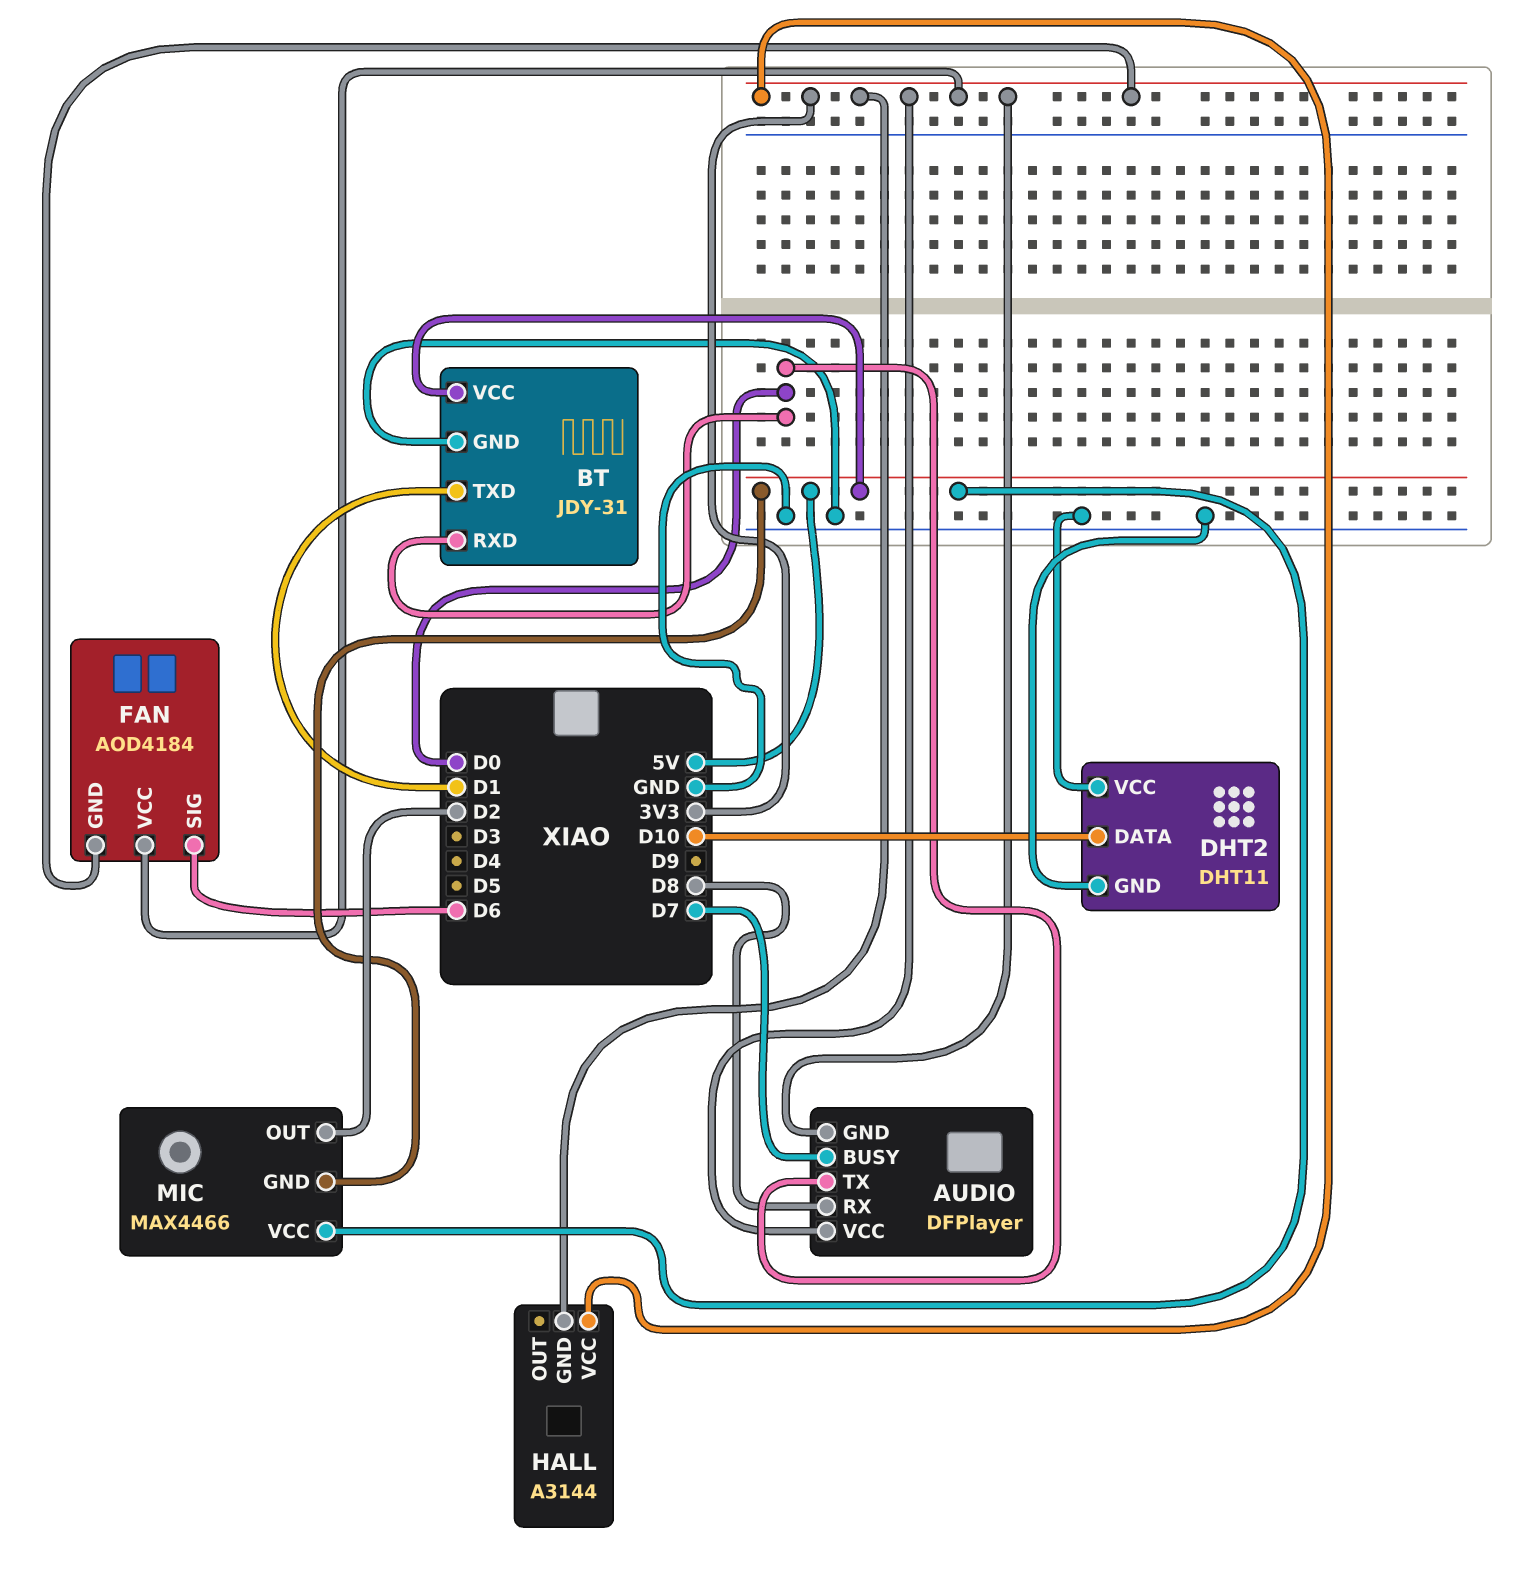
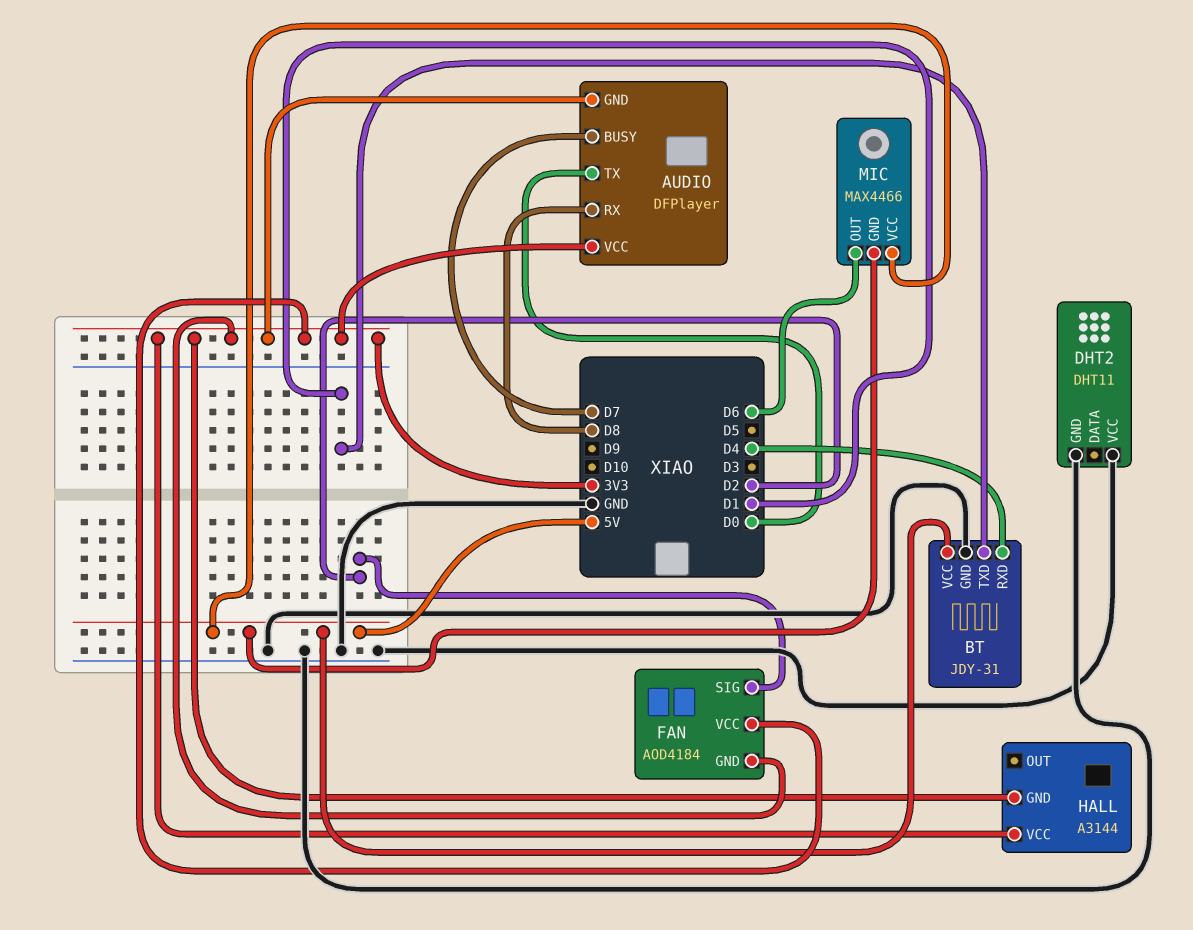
BT pin RXD: D0 -> D4
DHT2 pin DATA: D10 -> none
FAN pin SIG: D6 -> D2
MIC pin OUT: D2 -> D6

